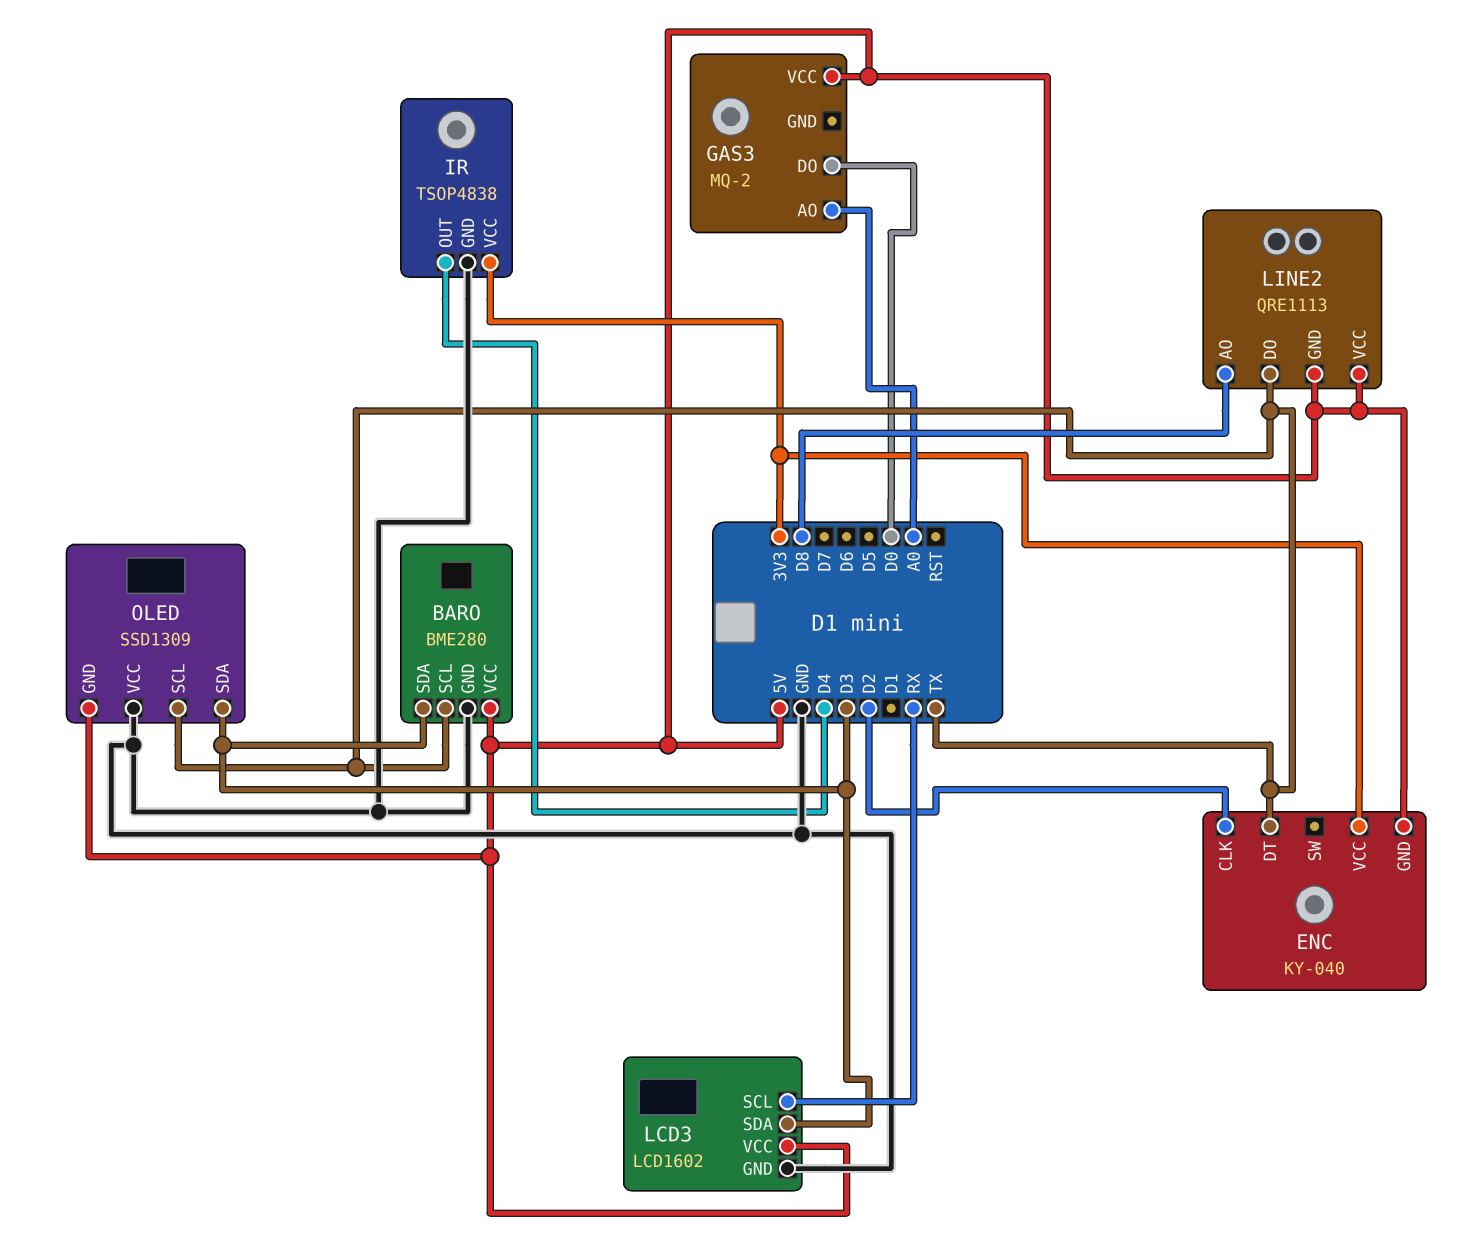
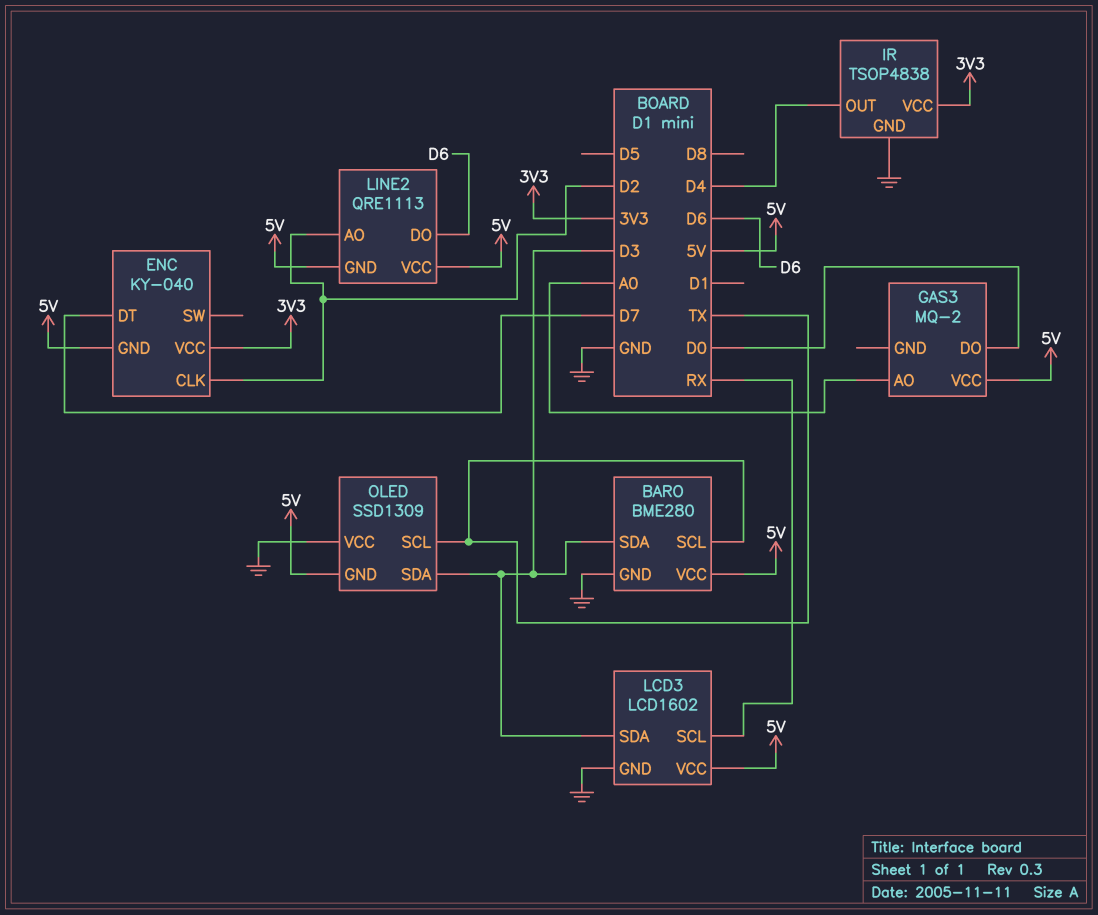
ENC pin DT: TX -> D7
LINE2 pin AO: D8 -> D2
LINE2 pin DO: TX -> D6

